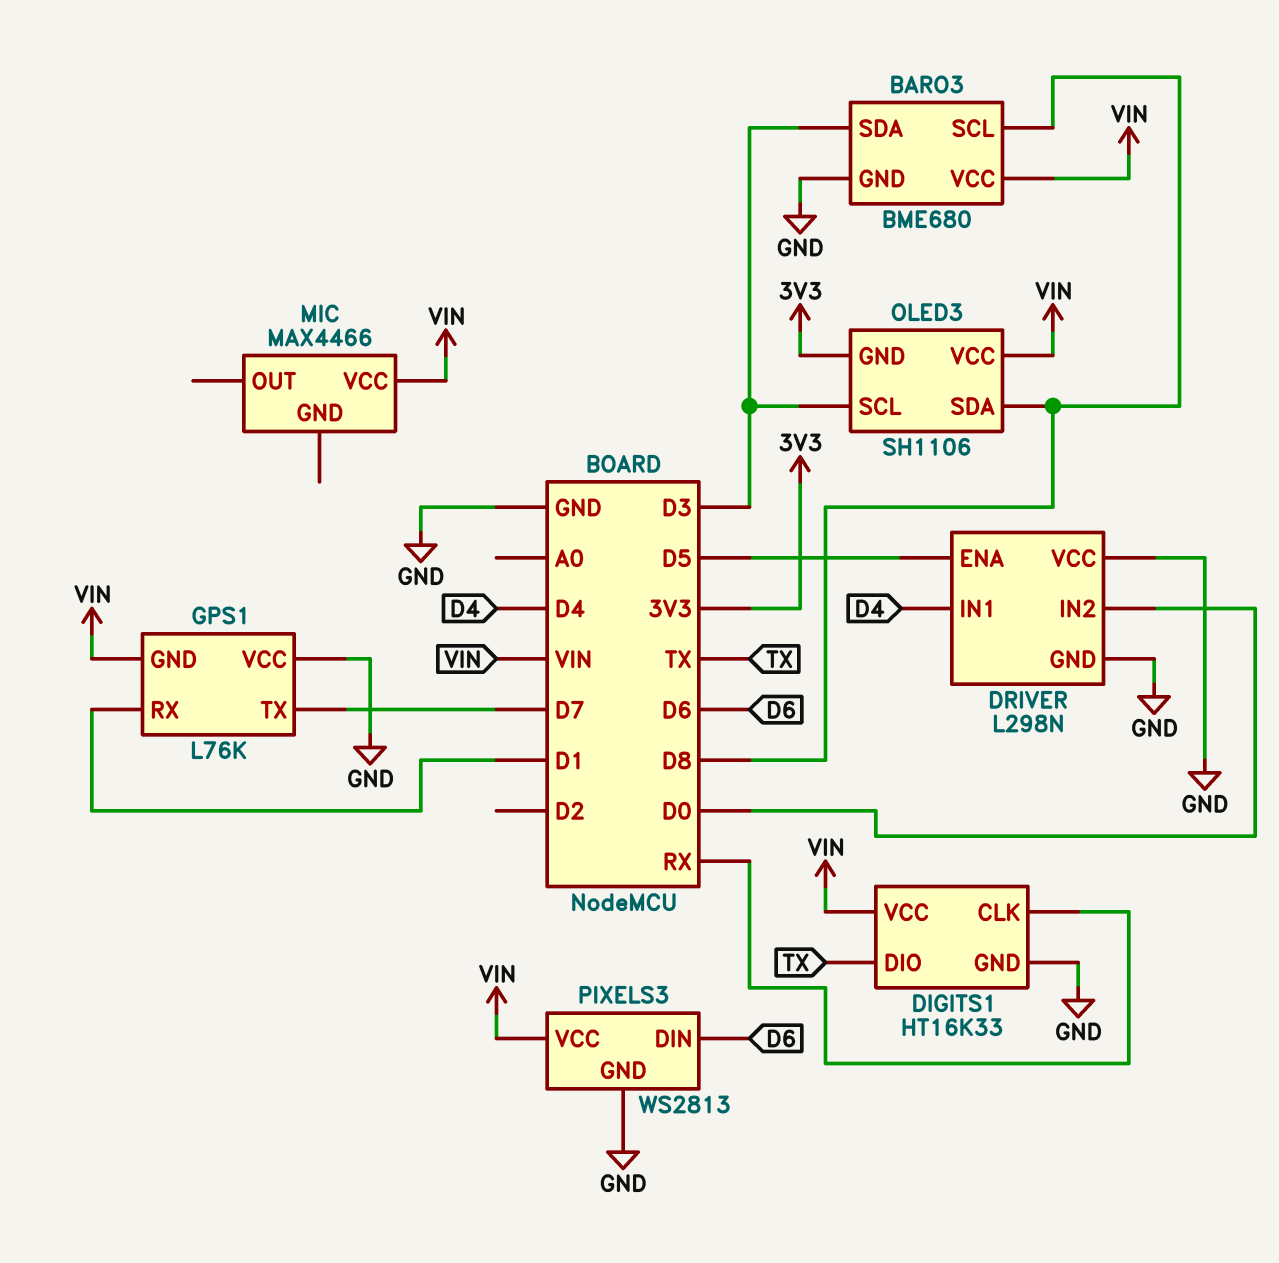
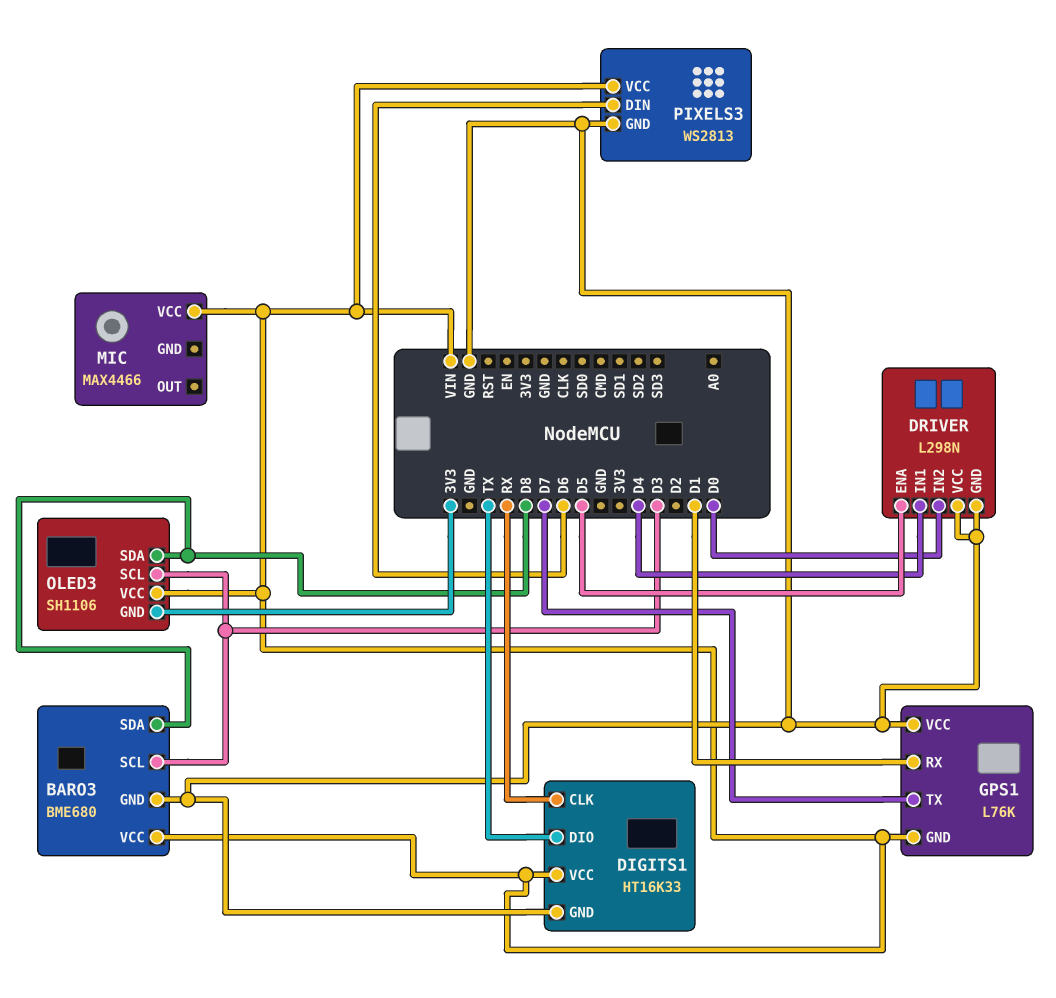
BARO3 pin SCL: D8 -> D3
BARO3 pin SDA: D3 -> D8

